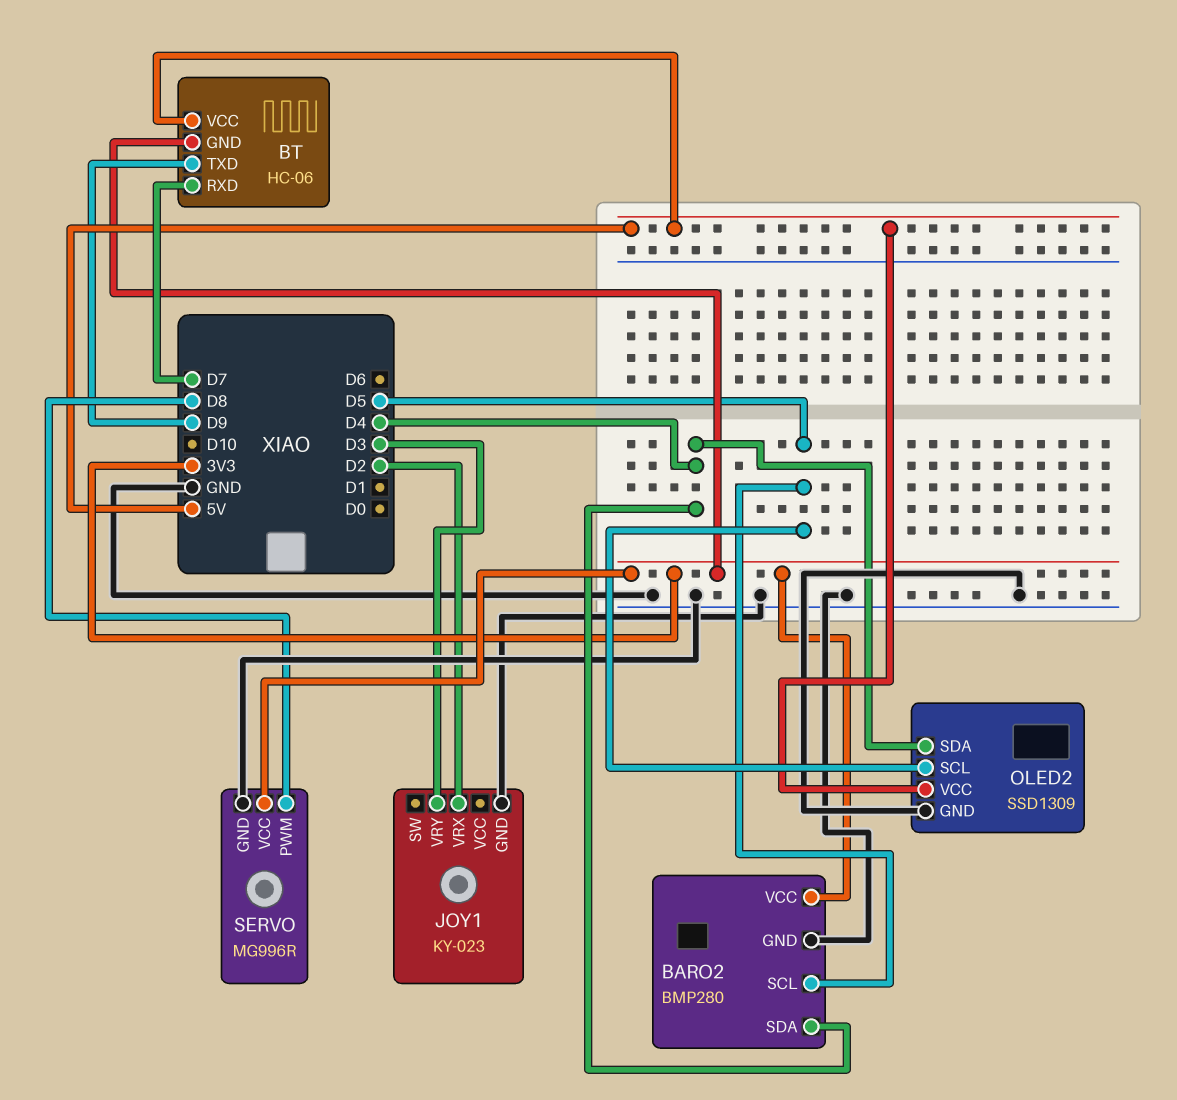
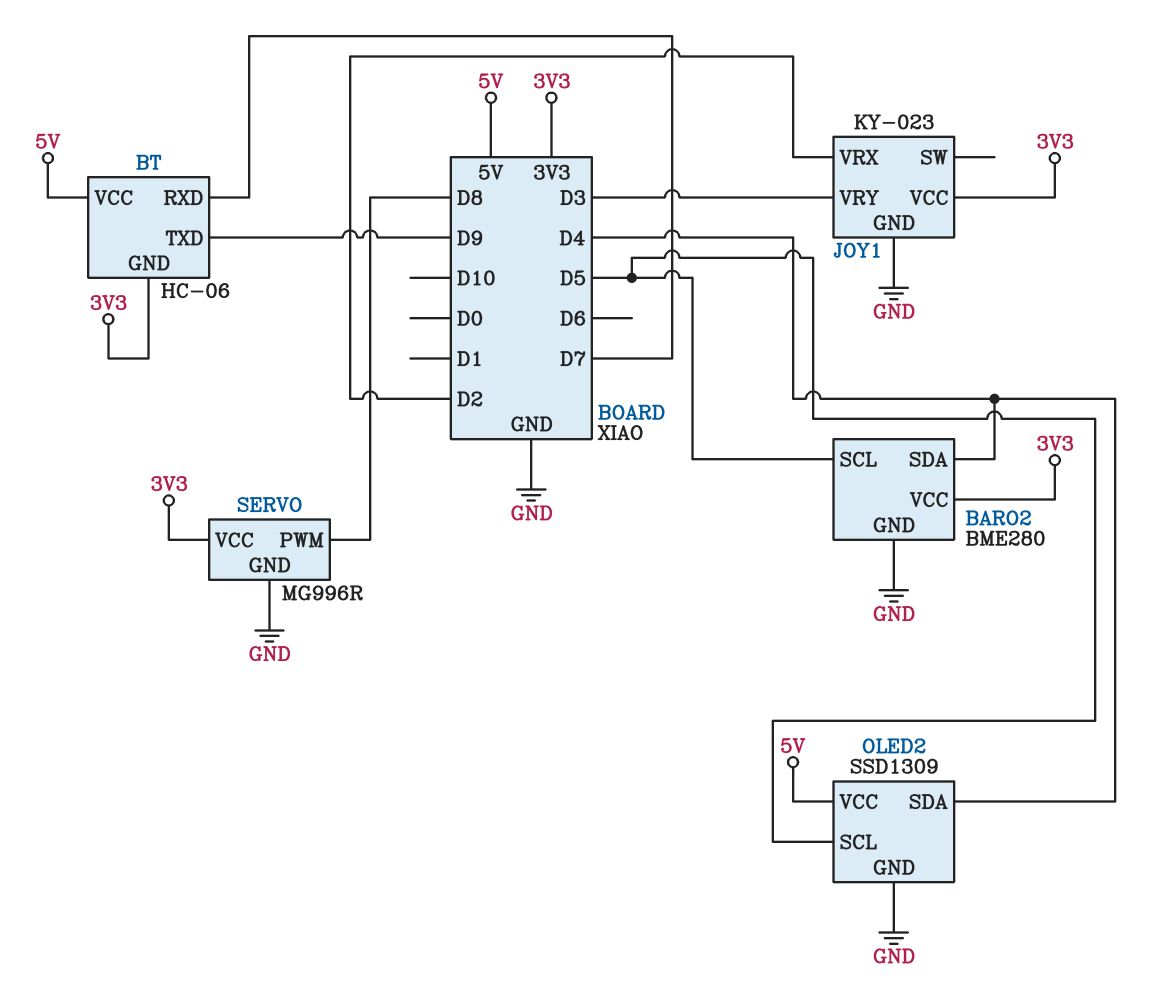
BARO2: BMP280 -> BME280
JOY1 pin VCC: none -> 3V3

